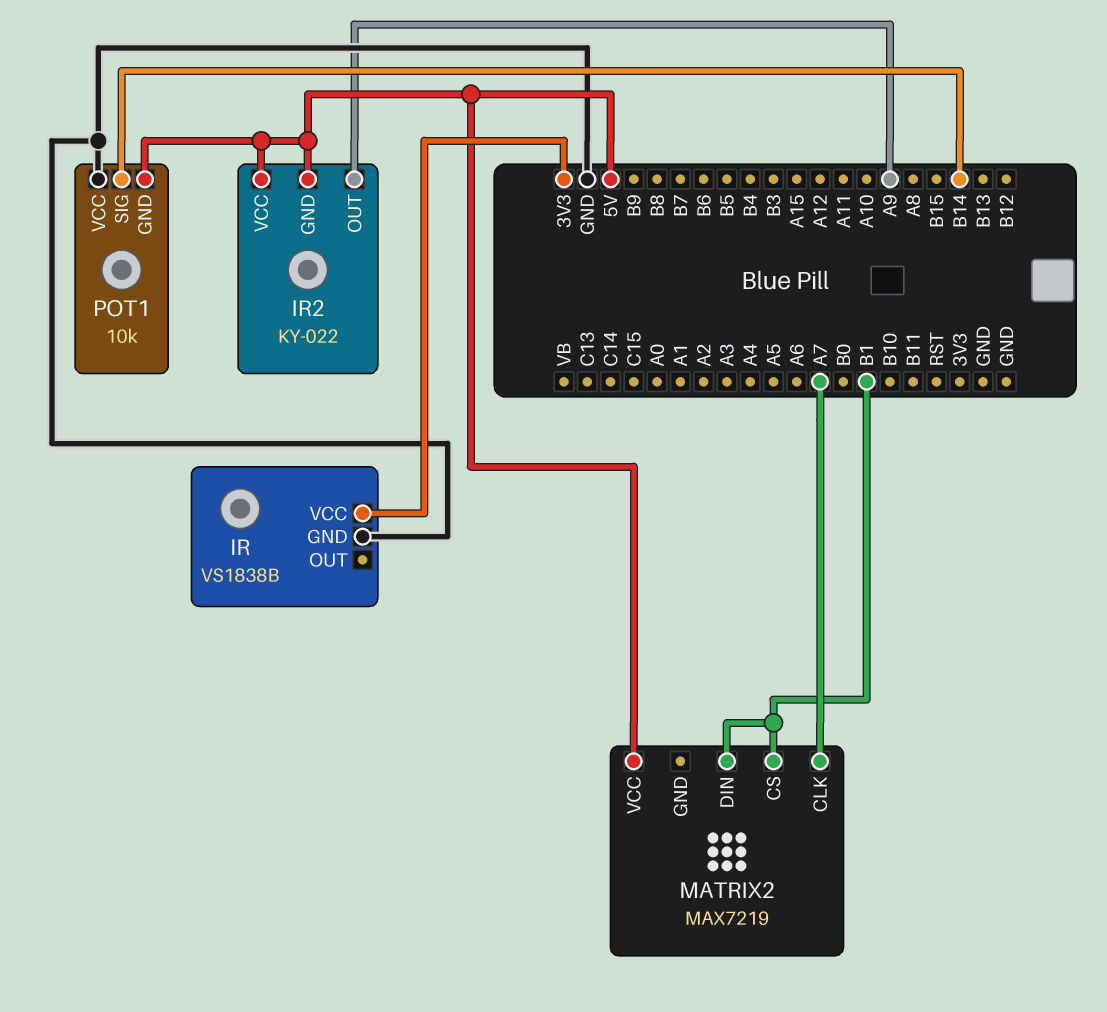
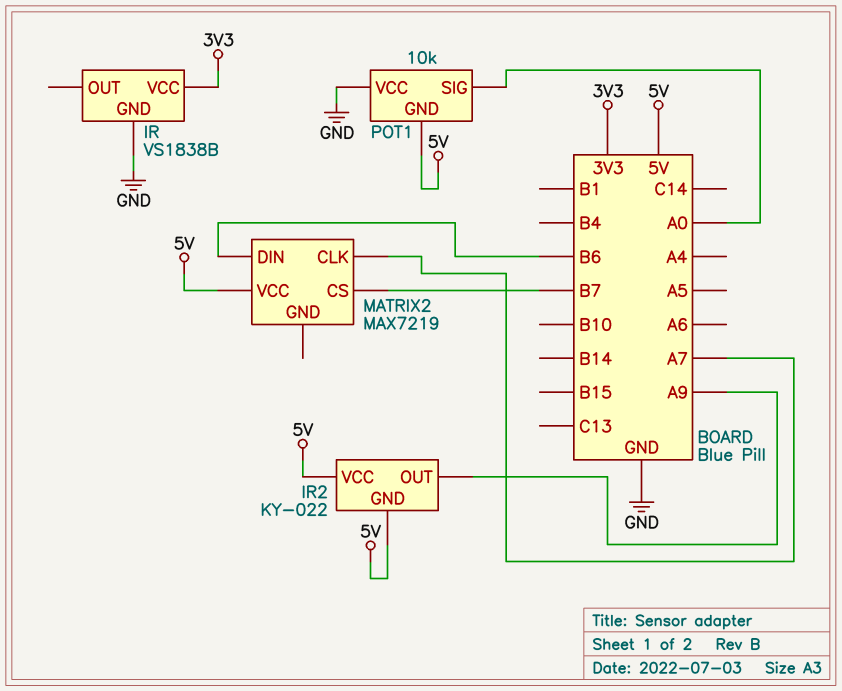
MATRIX2 pin CS: B1 -> B7
MATRIX2 pin DIN: B1 -> B6
POT1 pin SIG: B14 -> A0

